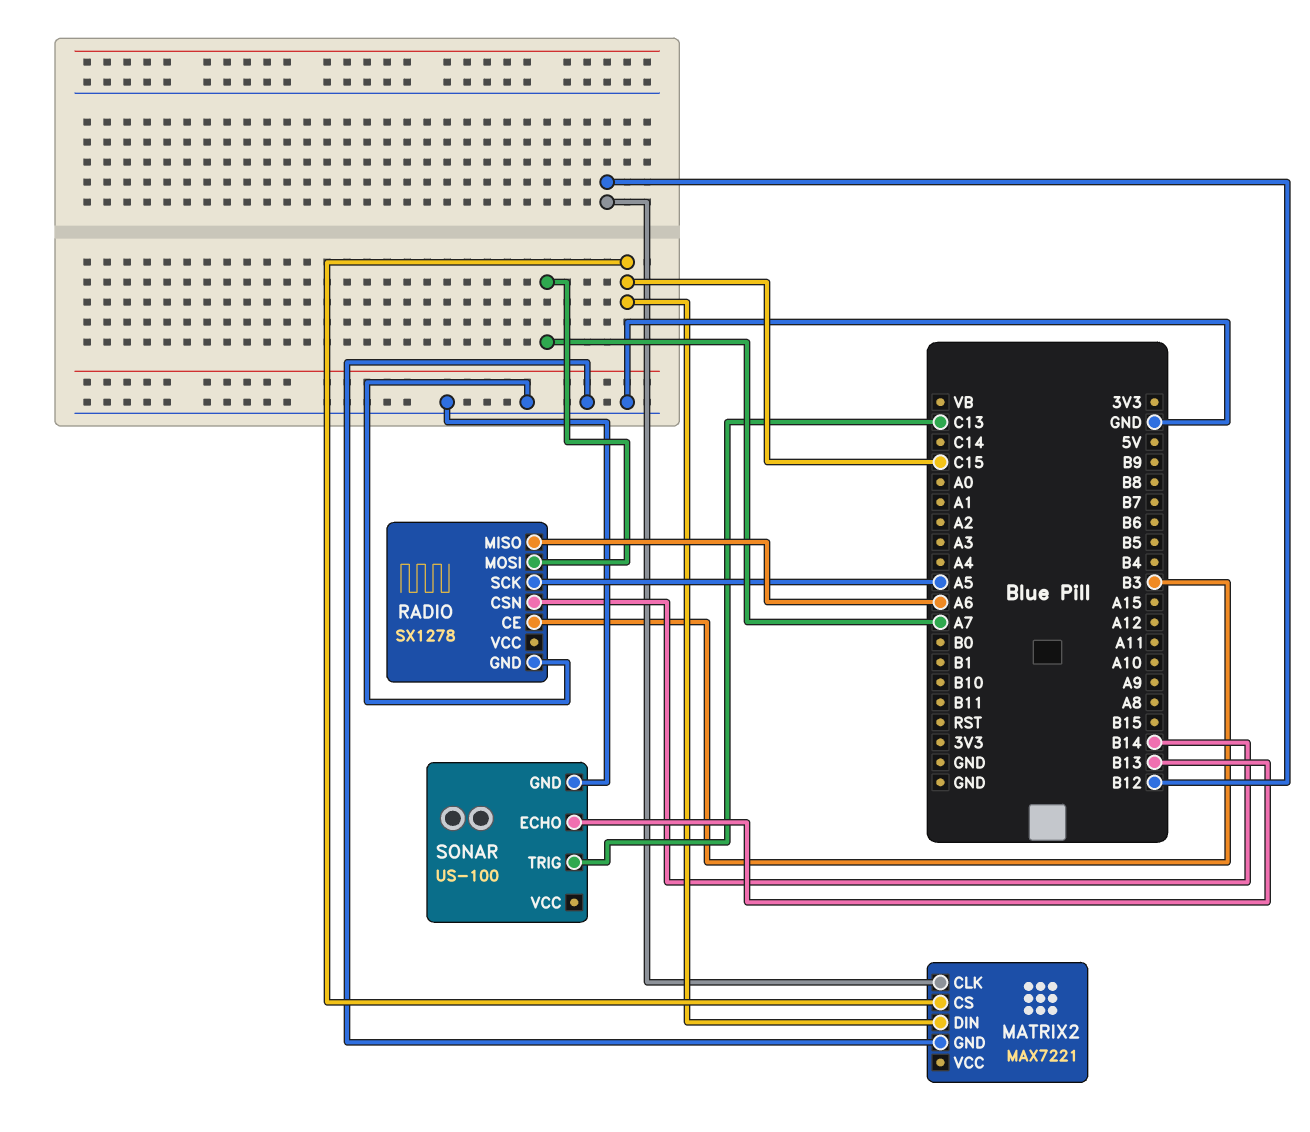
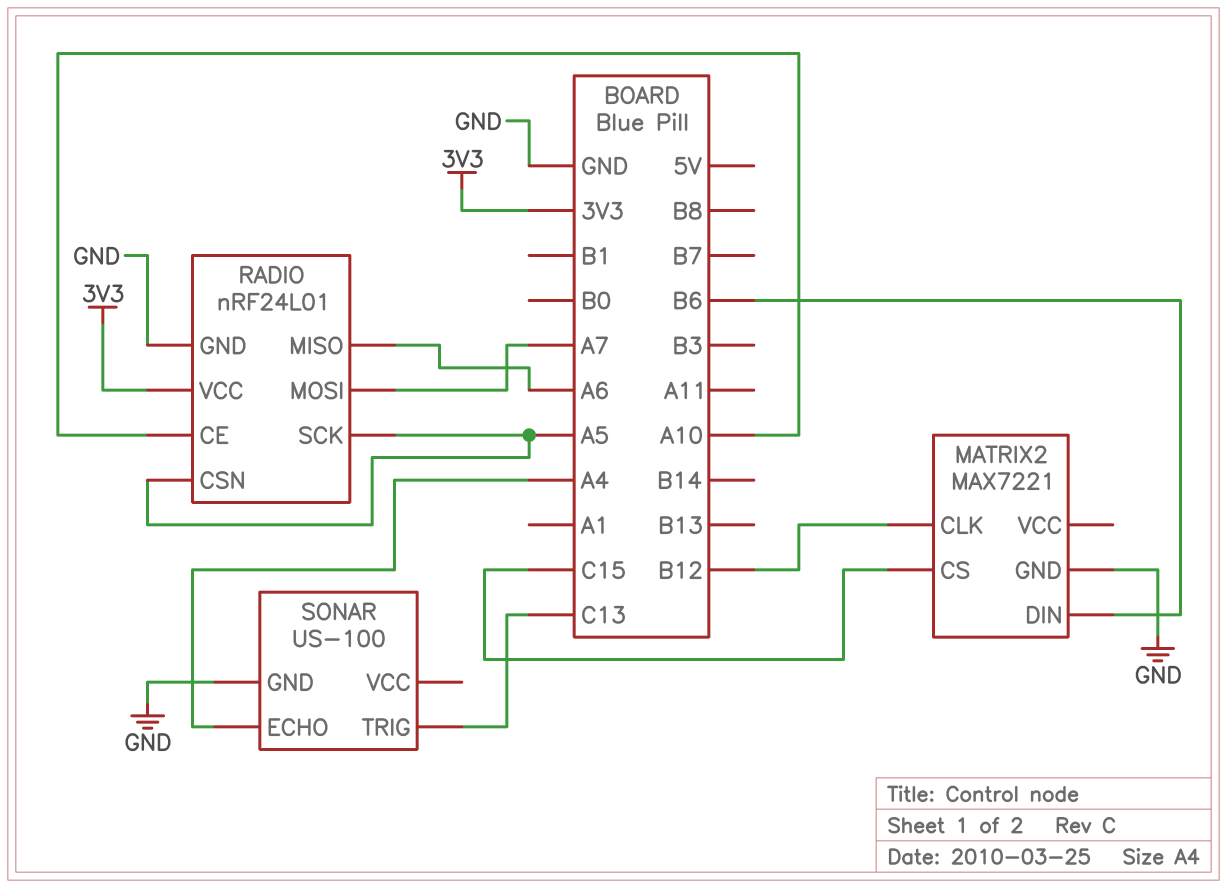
MATRIX2 pin DIN: C15 -> B6
RADIO: SX1278 -> nRF24L01
RADIO pin CE: B3 -> A10
RADIO pin CSN: B14 -> A5
RADIO pin VCC: none -> 3V3
SONAR pin ECHO: B13 -> A4

